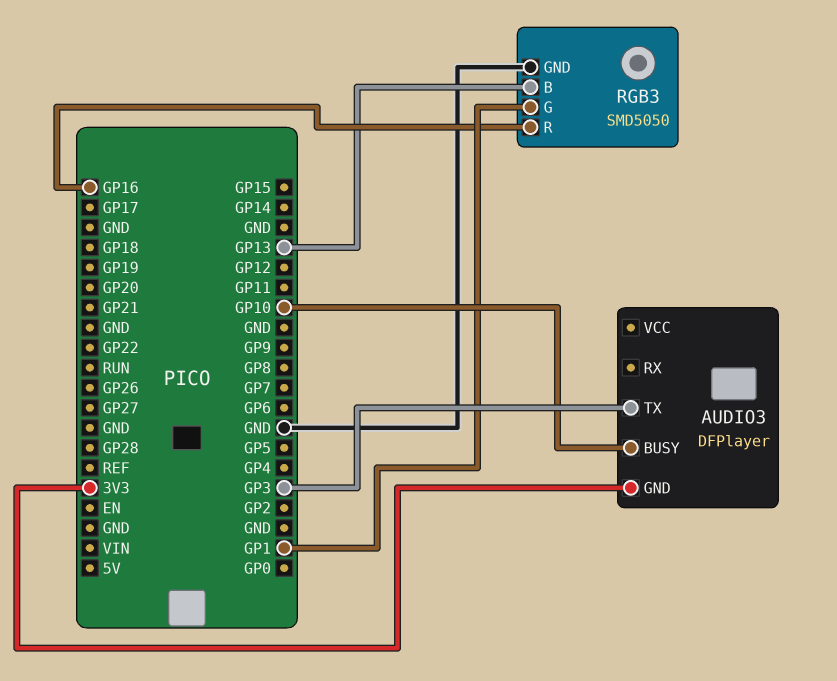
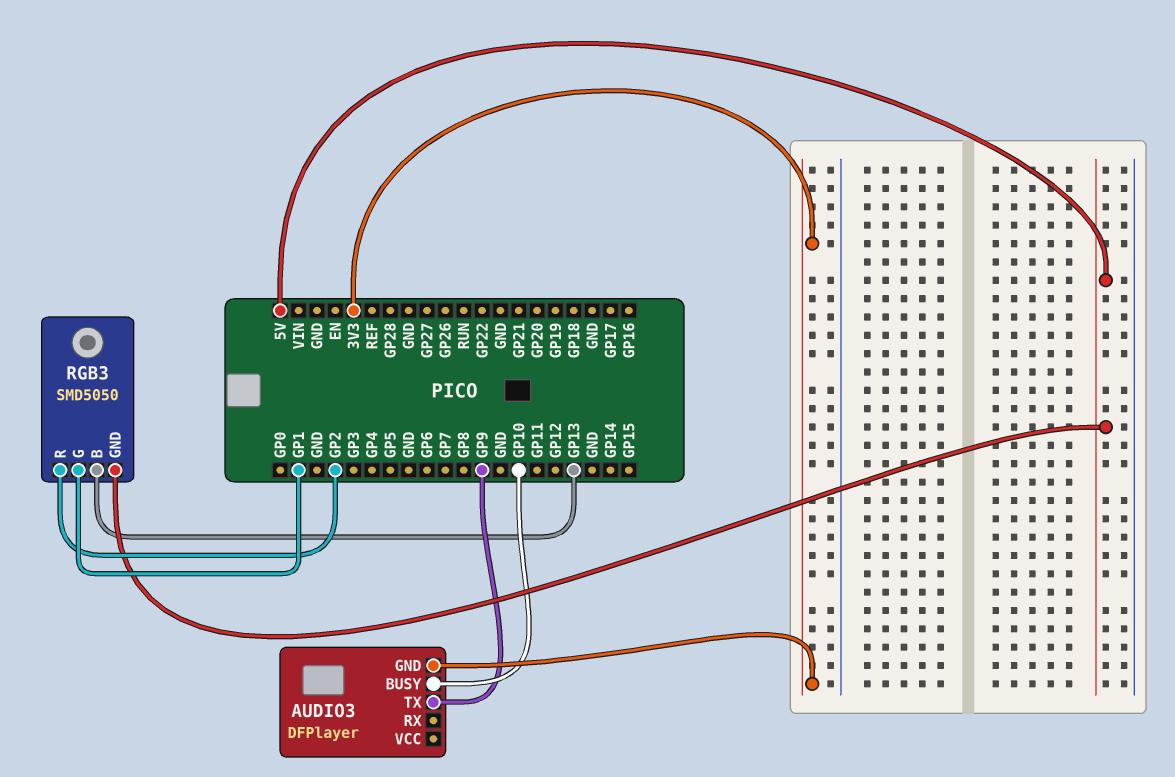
AUDIO3 pin TX: GP3 -> GP9
RGB3 pin GND: GND -> 5V
RGB3 pin R: GP16 -> GP2

